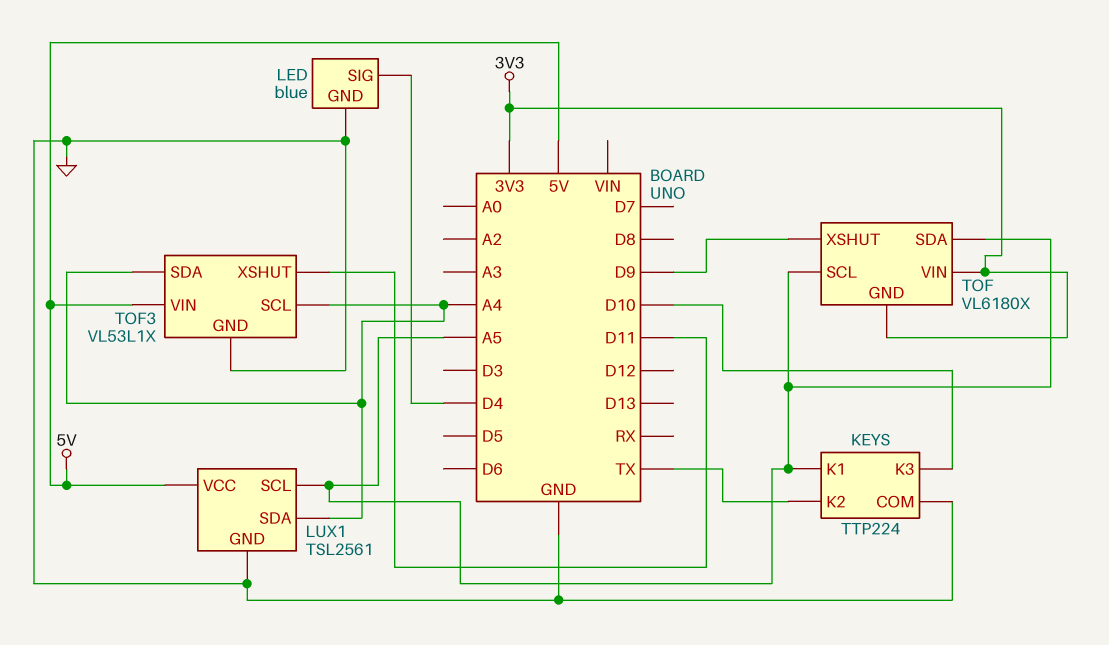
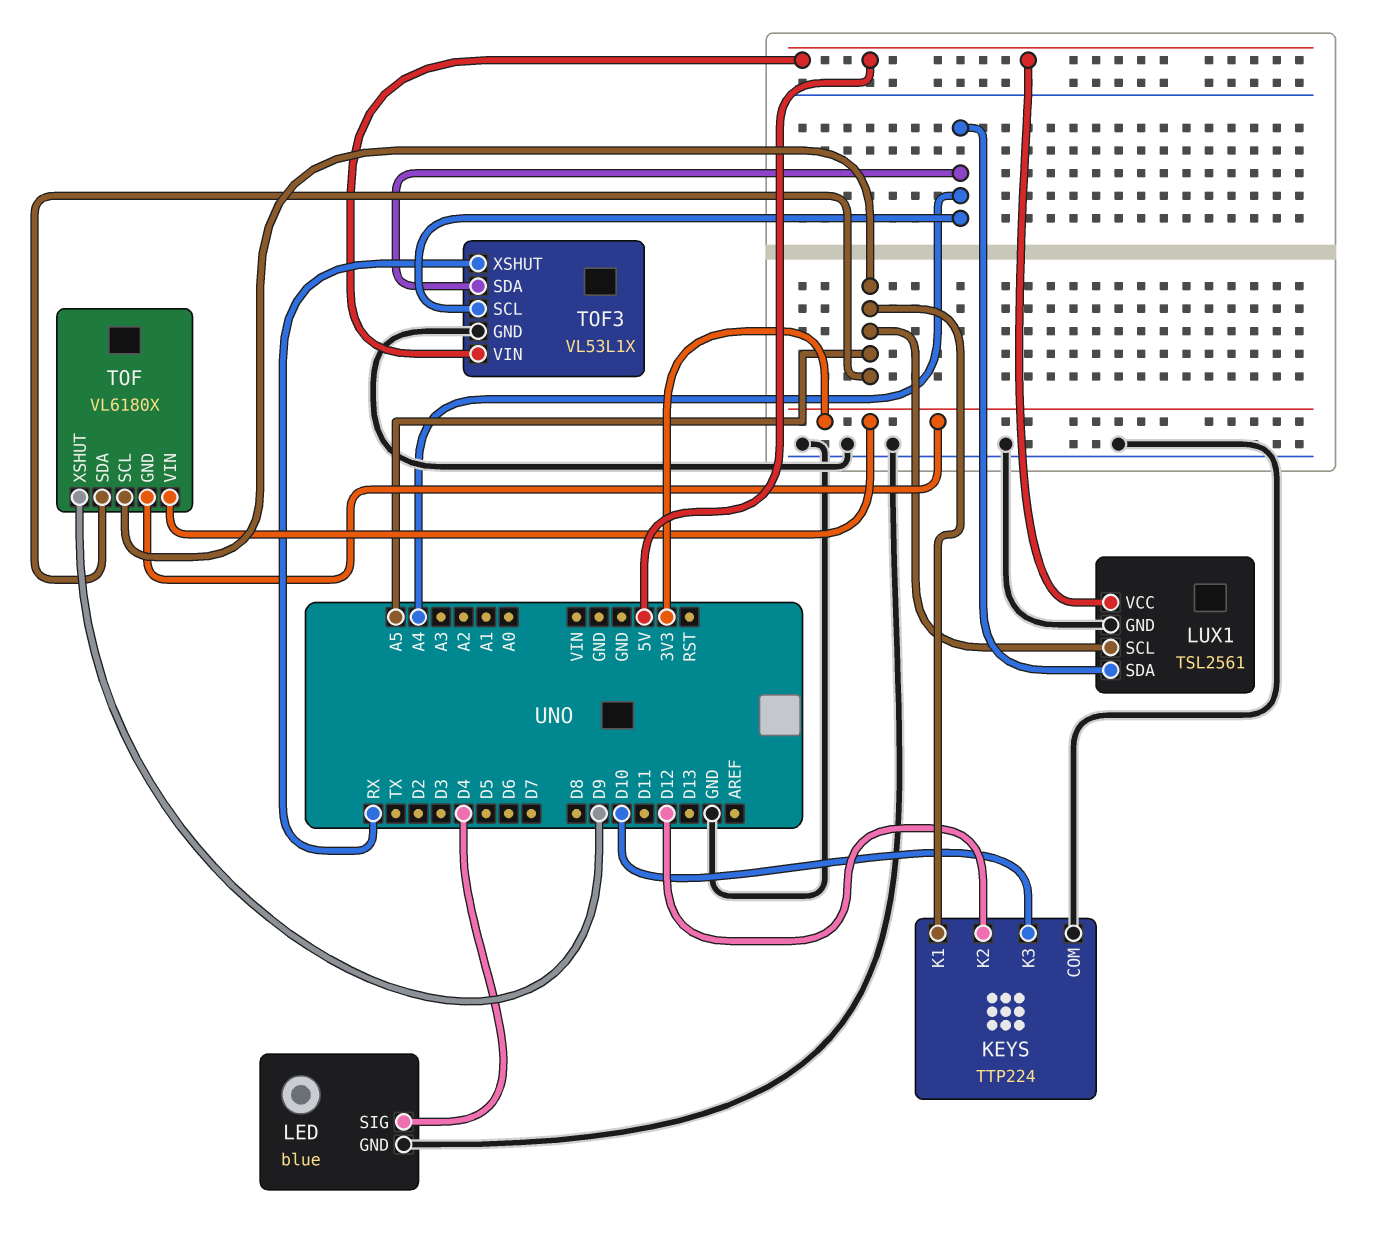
KEYS pin K2: TX -> D12
TOF3 pin XSHUT: D11 -> RX

